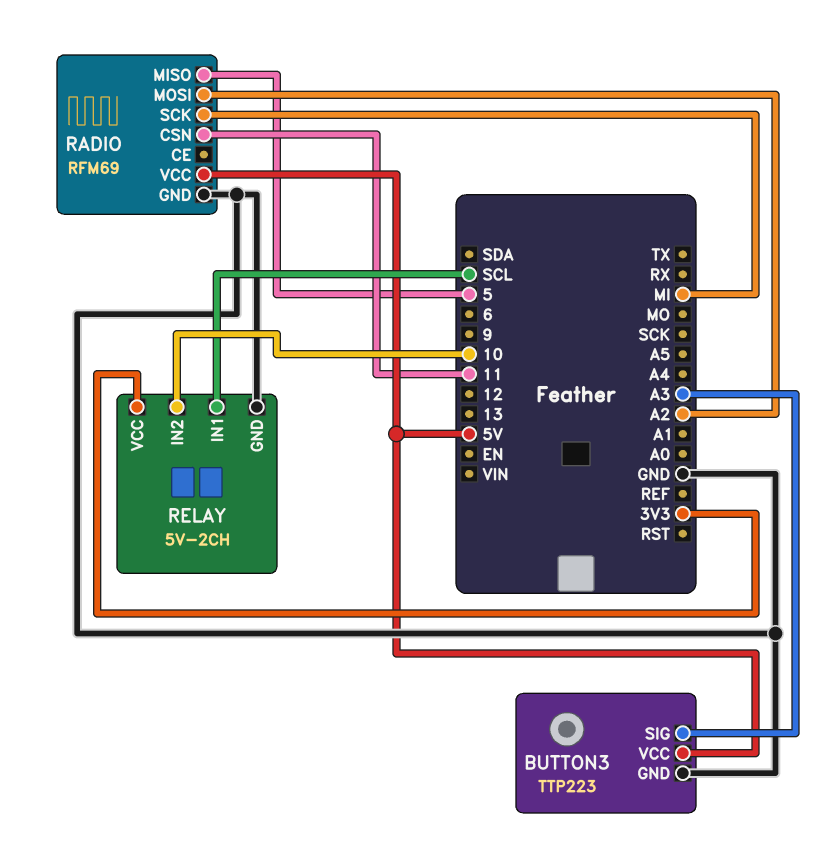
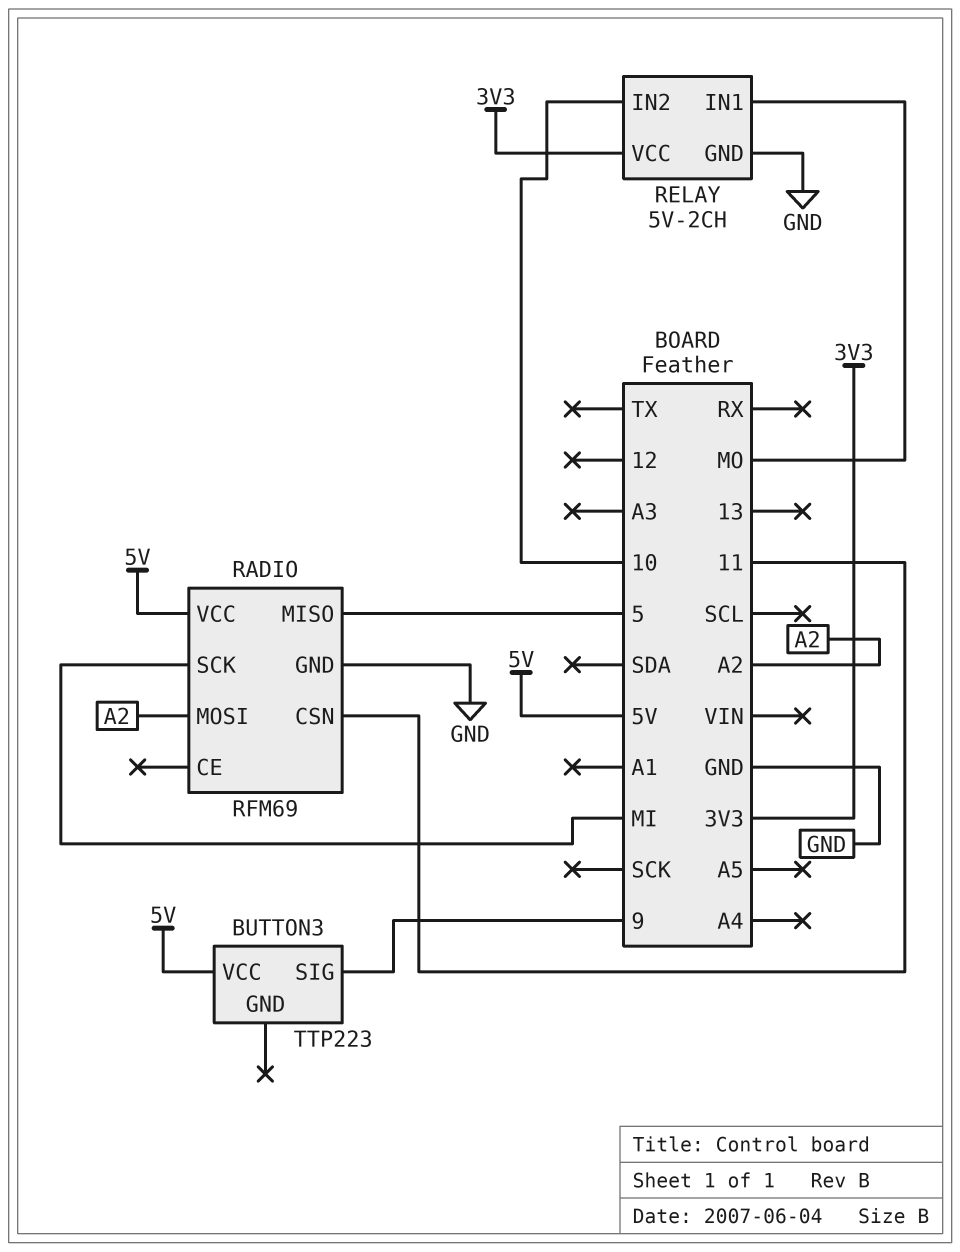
BUTTON3 pin GND: GND -> none
BUTTON3 pin SIG: A3 -> 9
RELAY pin IN1: SCL -> MO

